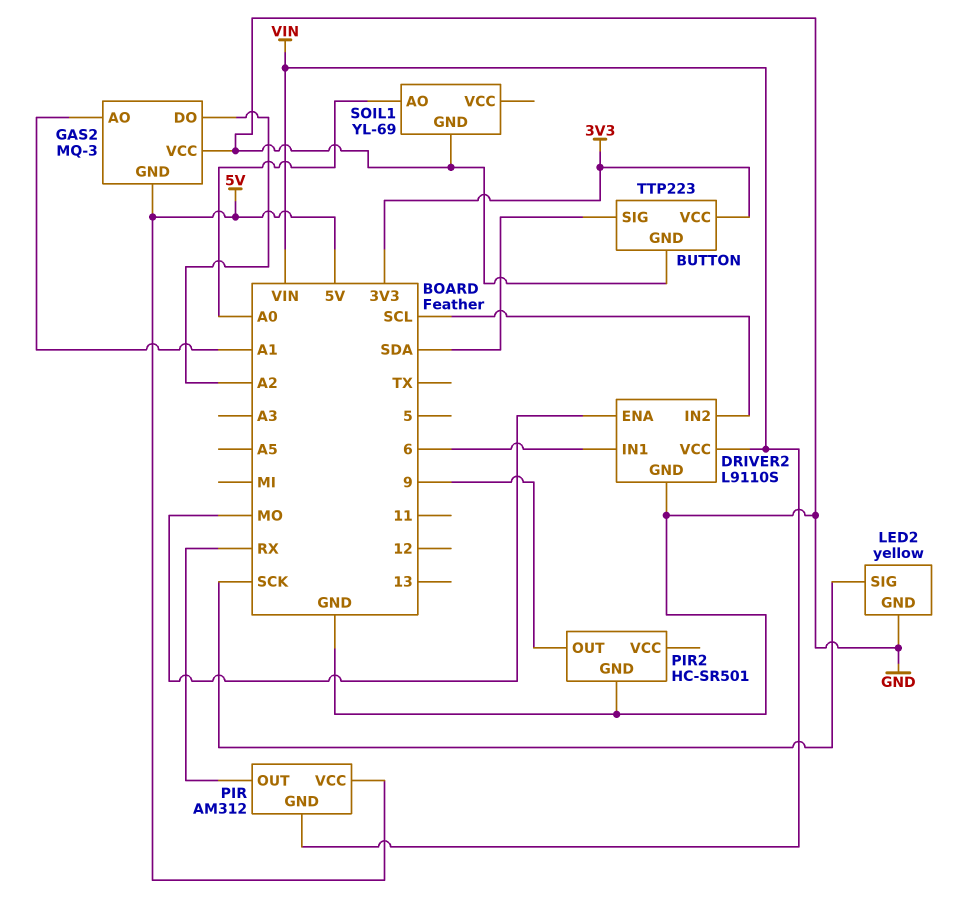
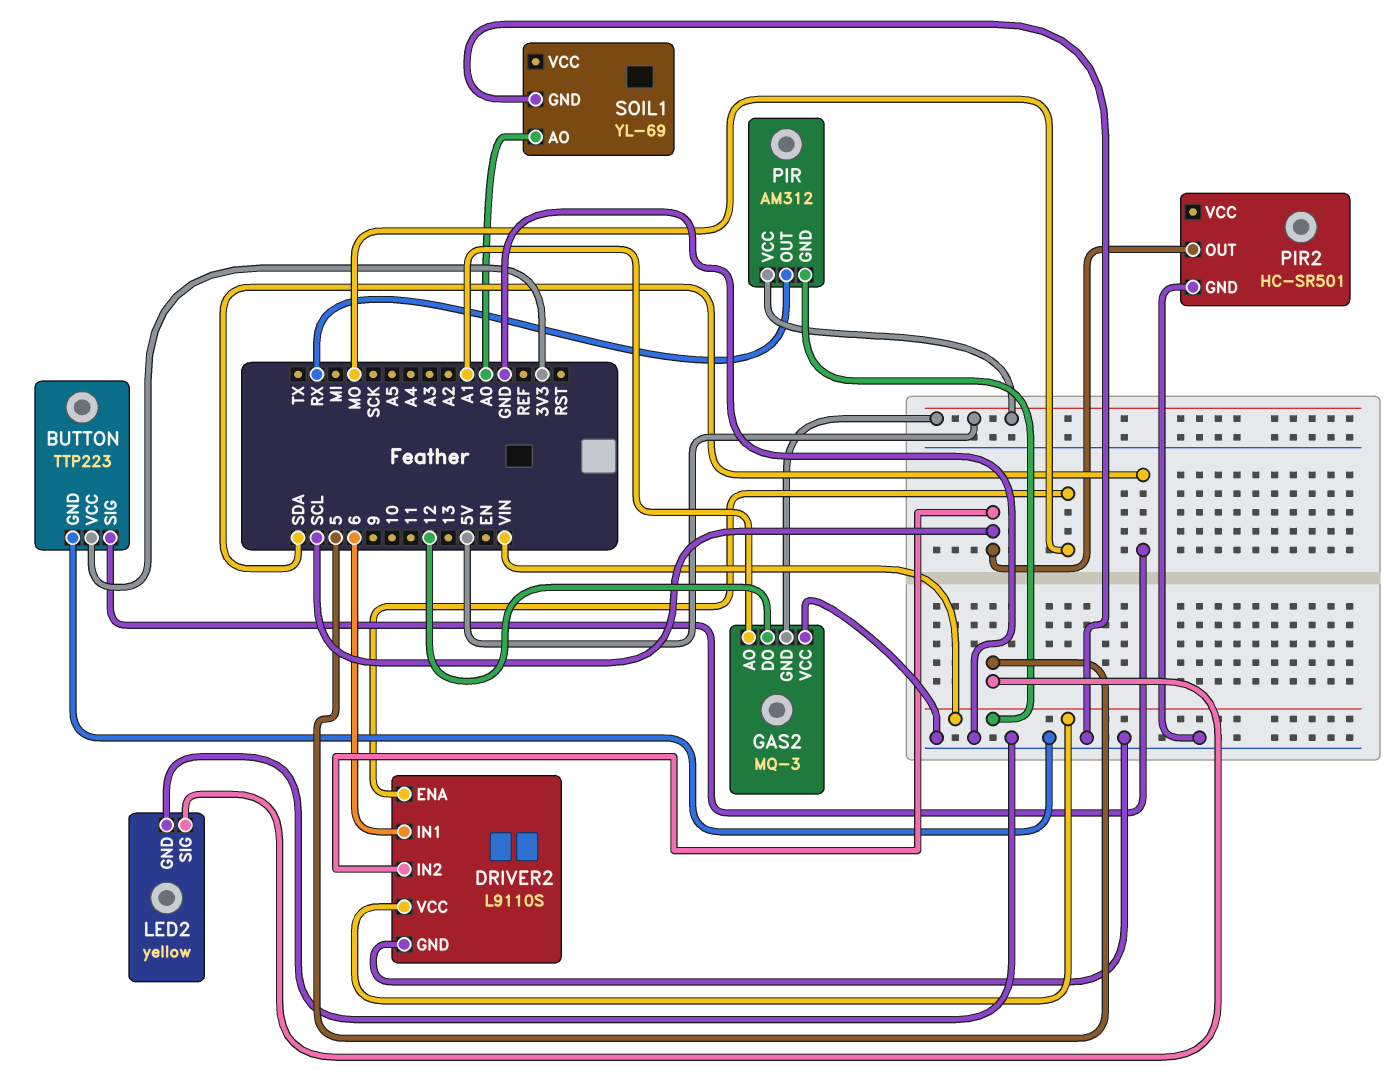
GAS2 pin DO: A2 -> 12
LED2 pin SIG: SCK -> 5
PIR2 pin OUT: 9 -> SCL

